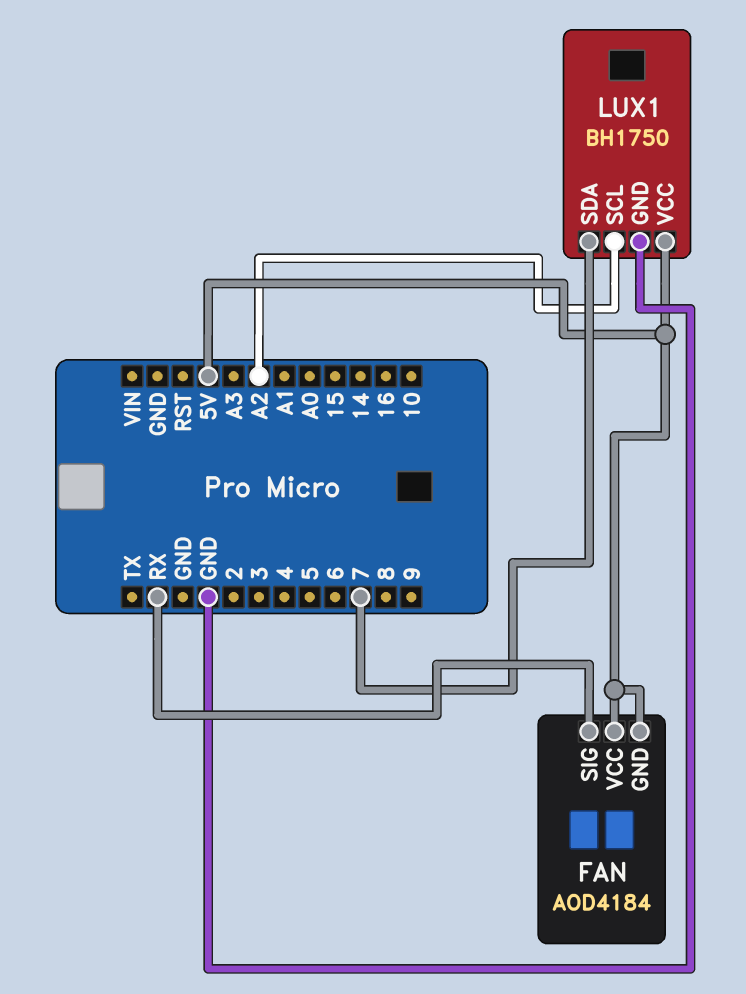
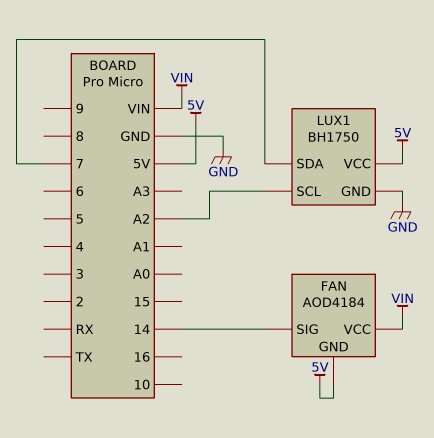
FAN pin SIG: RX -> 14
FAN pin VCC: 5V -> VIN

